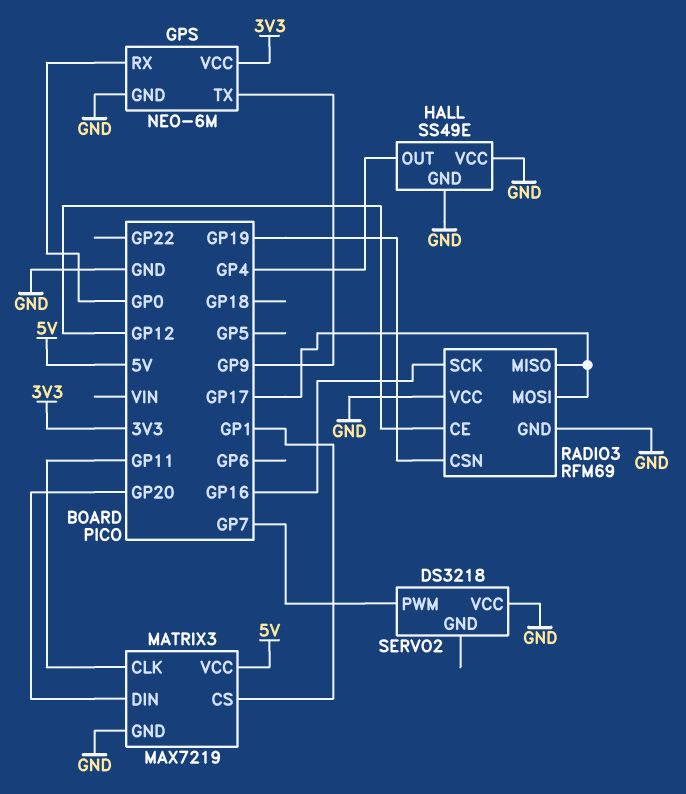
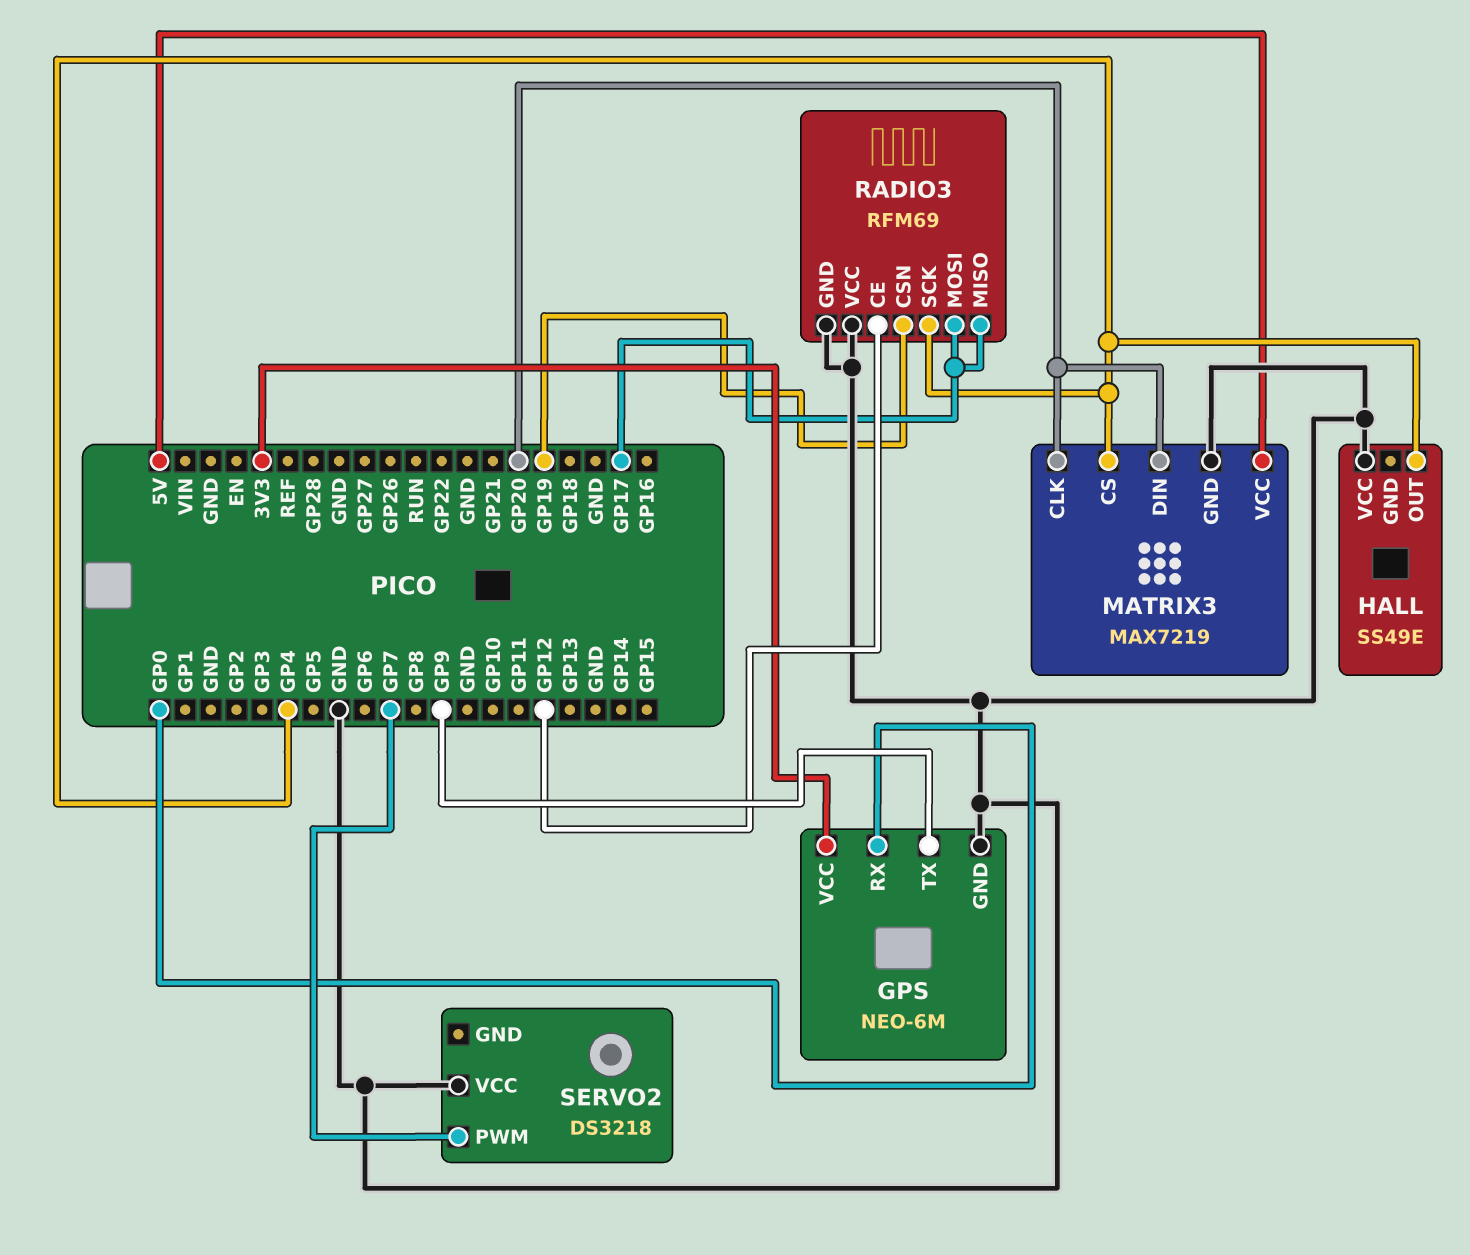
HALL pin GND: GND -> none
MATRIX3 pin CLK: GP11 -> GP20
MATRIX3 pin CS: GP1 -> GP4
RADIO3 pin SCK: GP16 -> GP4

